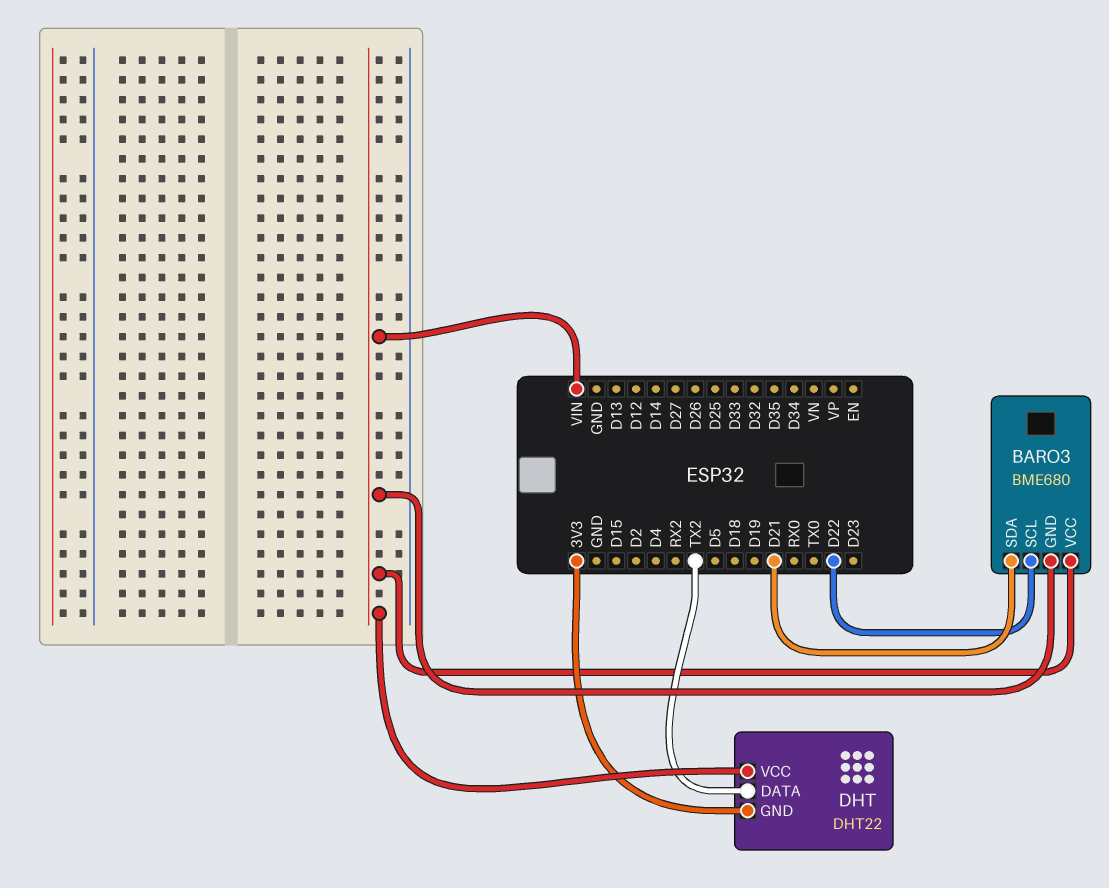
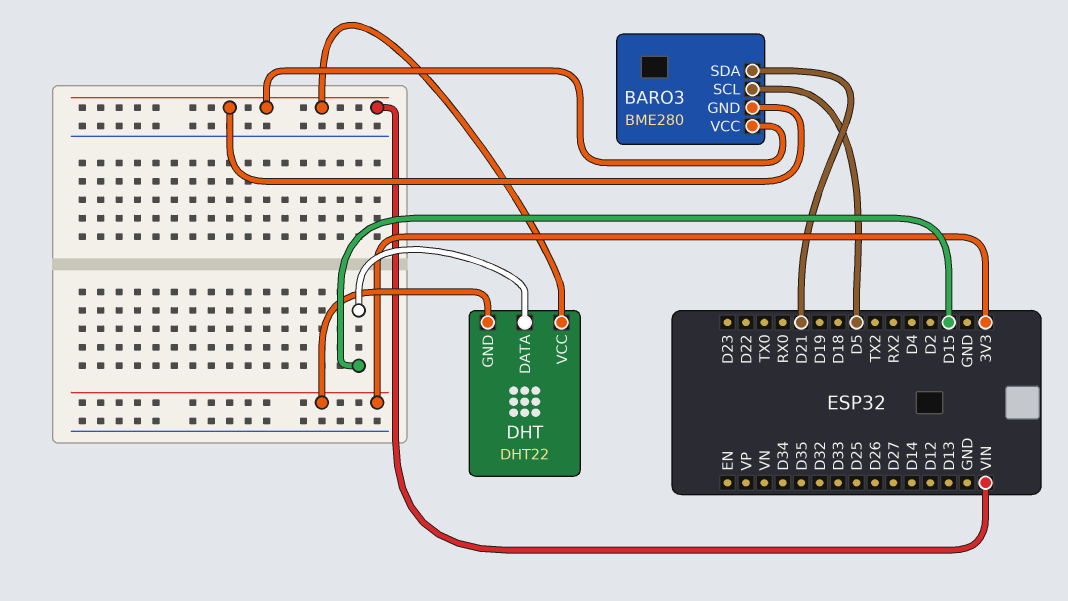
BARO3: BME680 -> BME280
BARO3 pin SCL: D22 -> D5
DHT pin DATA: TX2 -> D15

